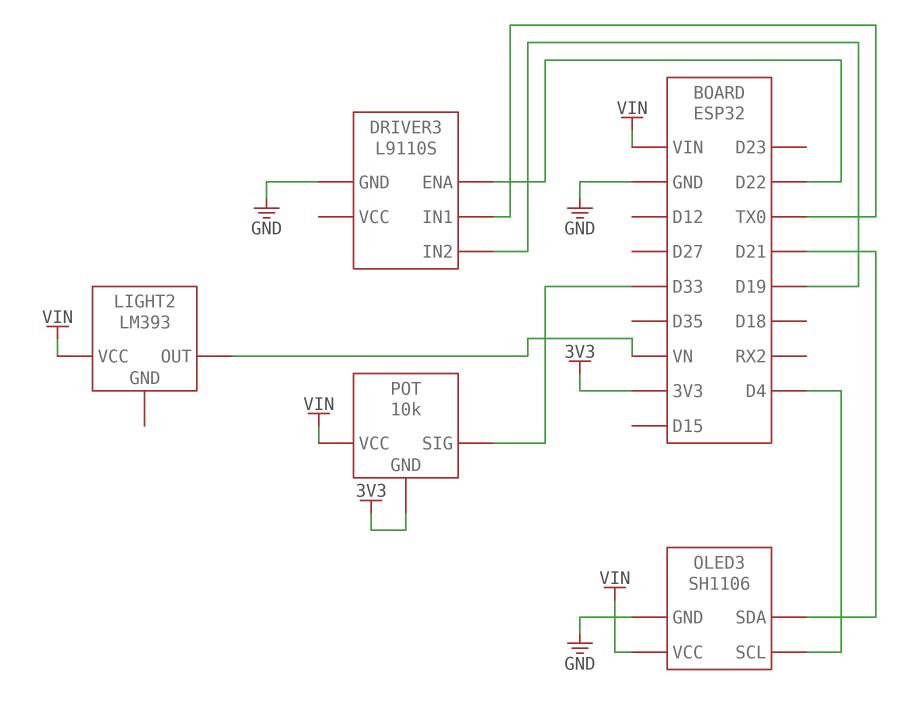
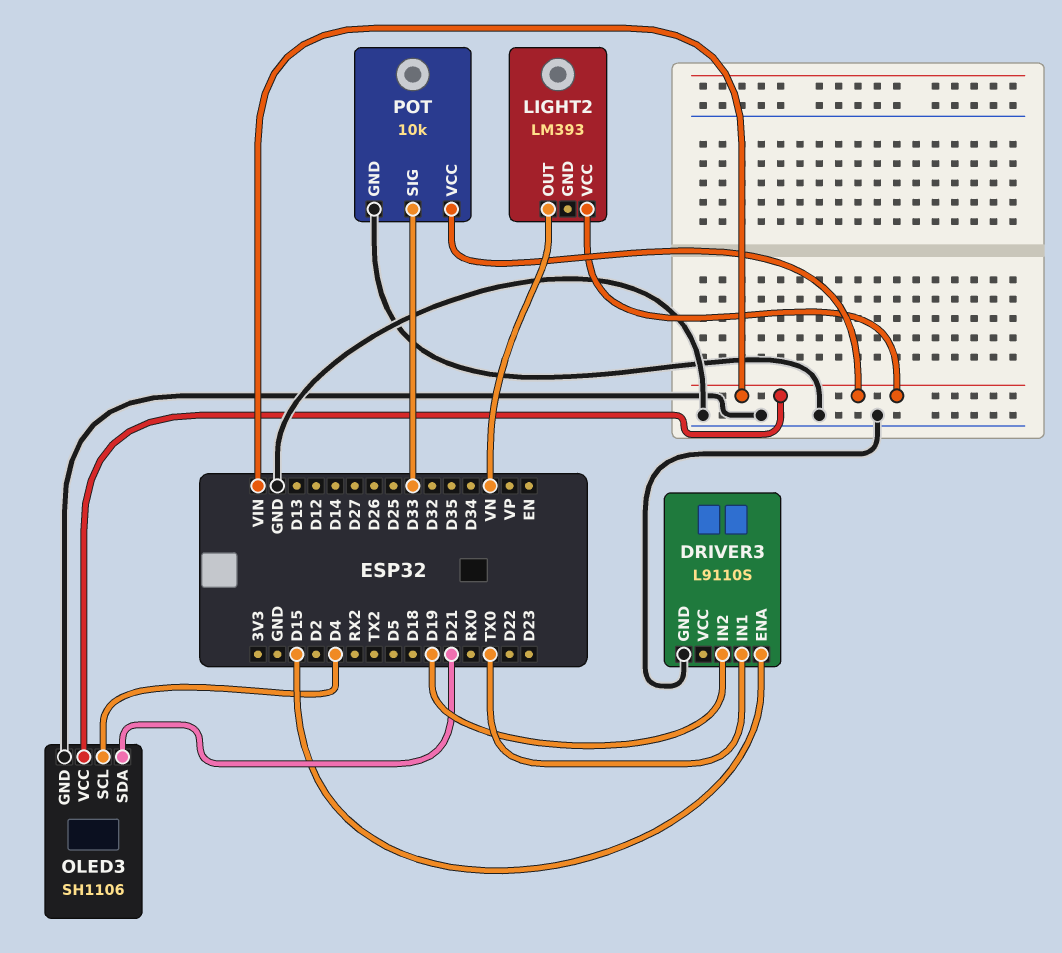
DRIVER3 pin ENA: D22 -> D15
POT pin GND: 3V3 -> GND

